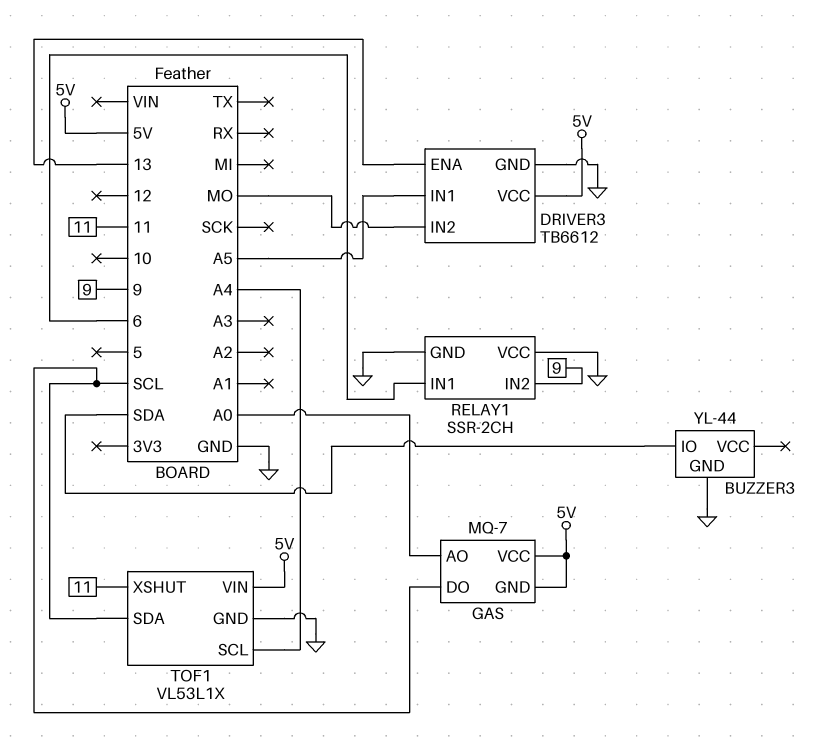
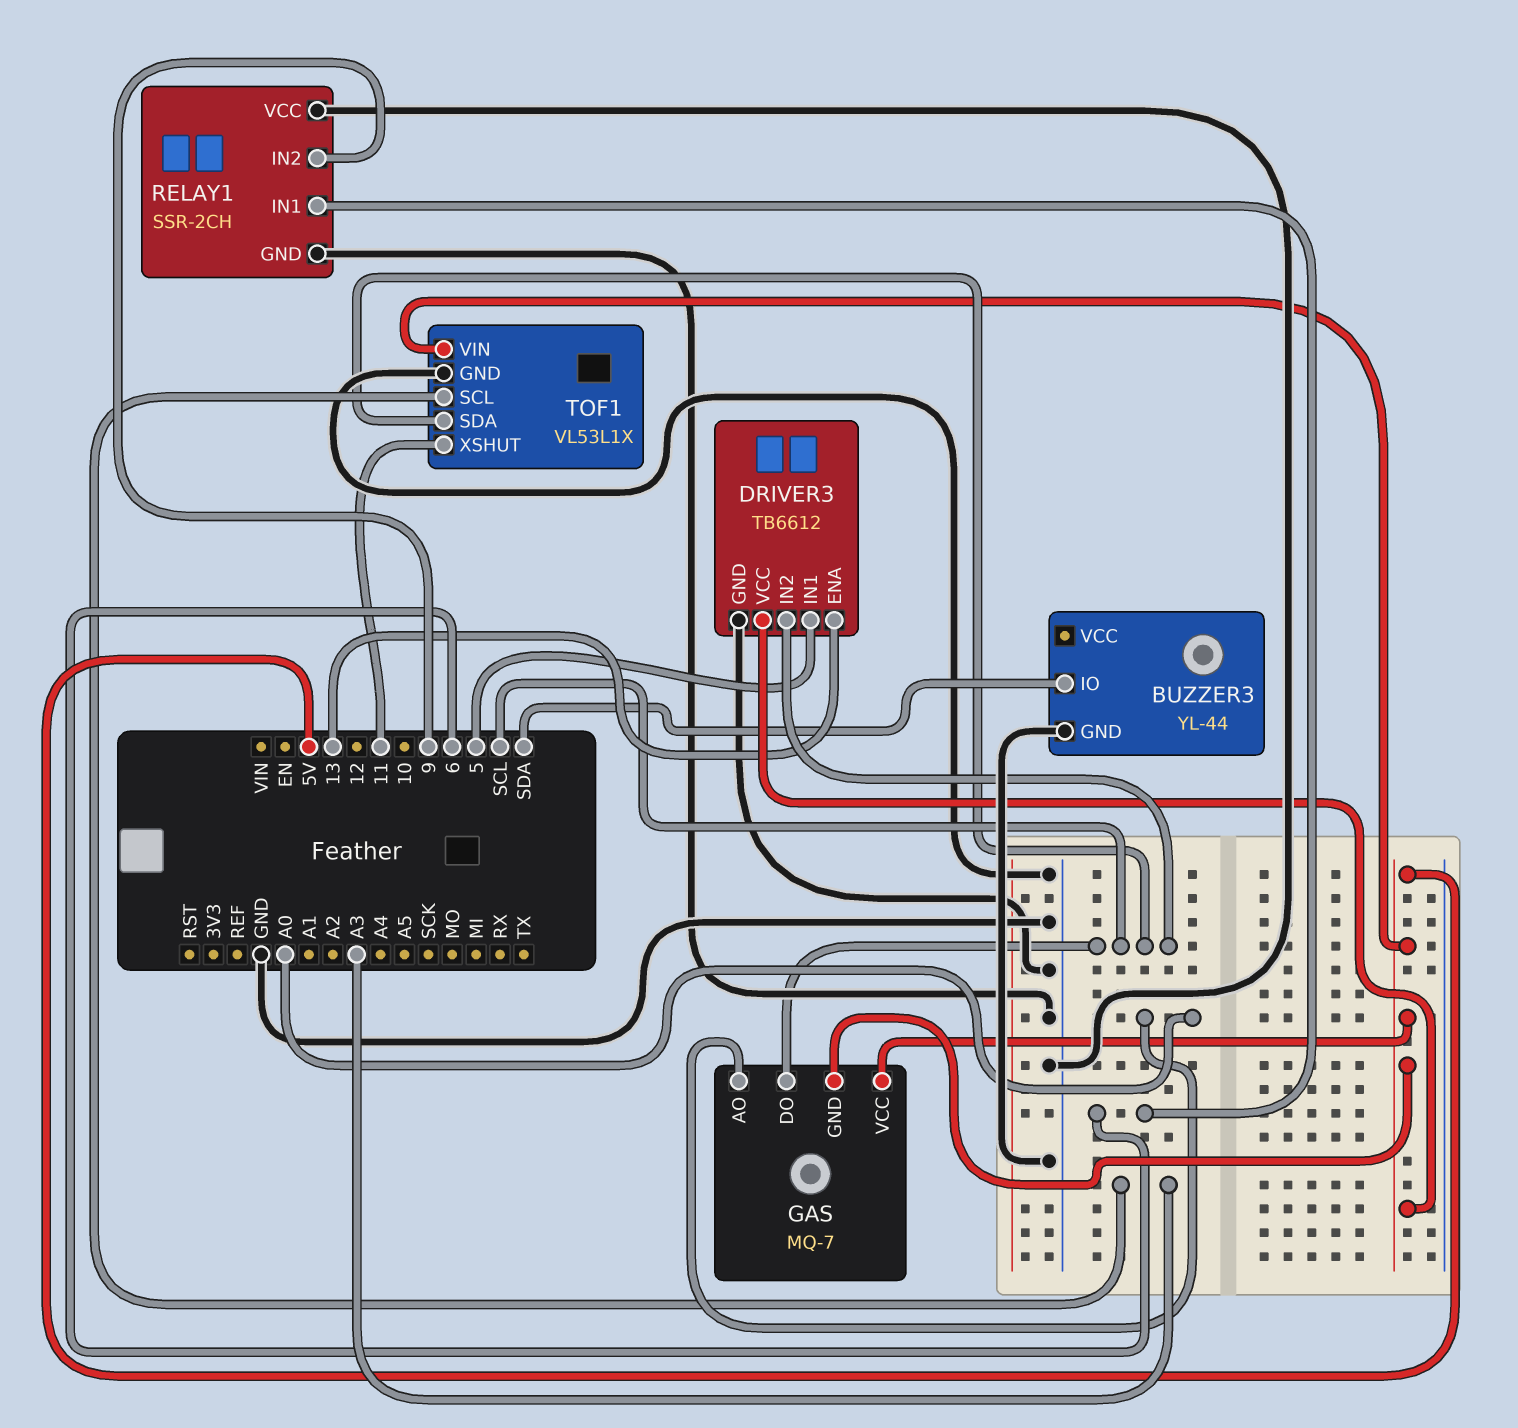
DRIVER3 pin IN1: A5 -> 5
DRIVER3 pin IN2: MO -> SCL
TOF1 pin SCL: A4 -> A3

